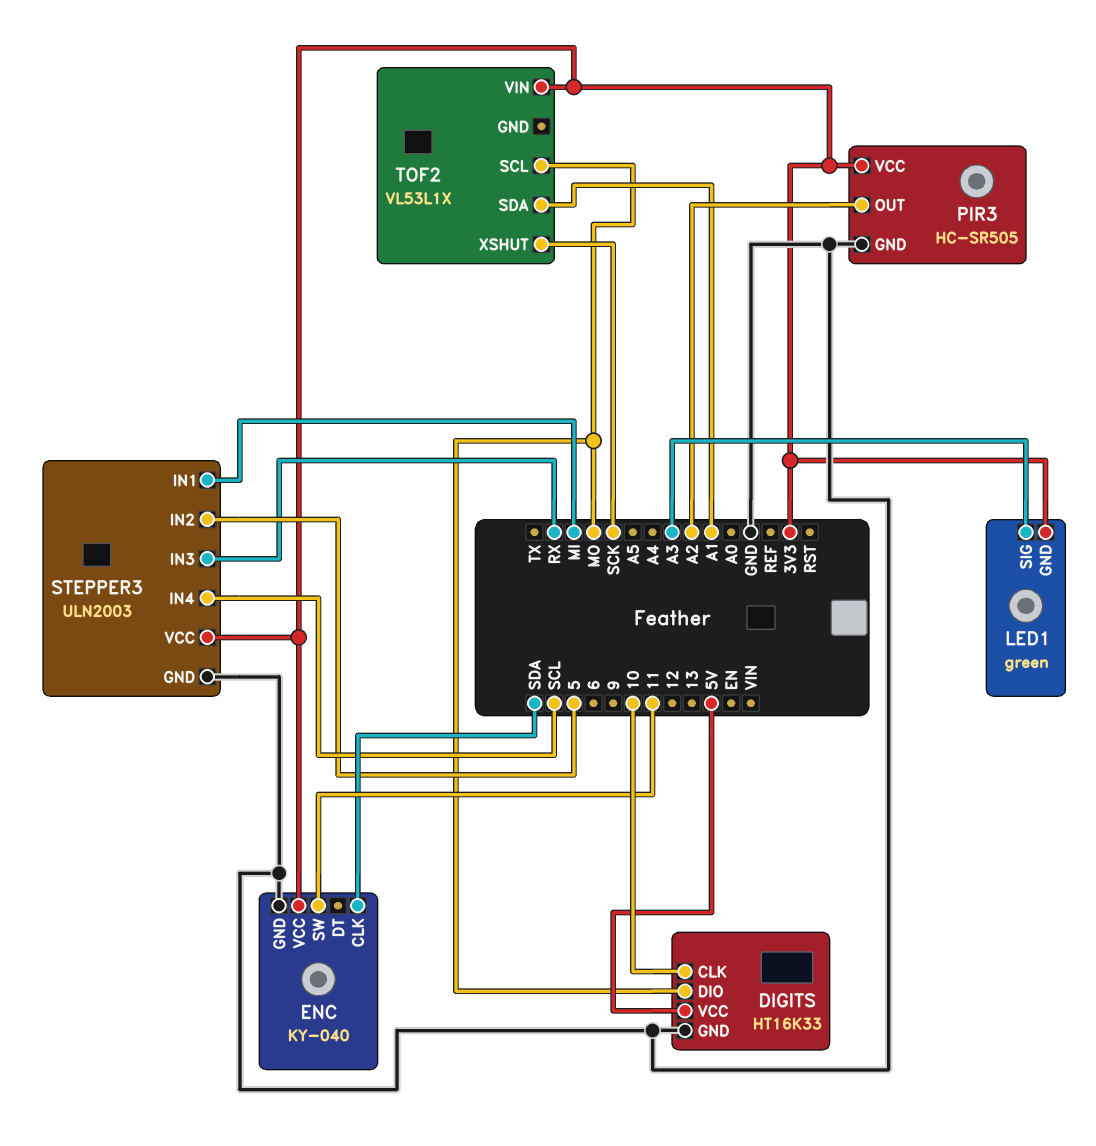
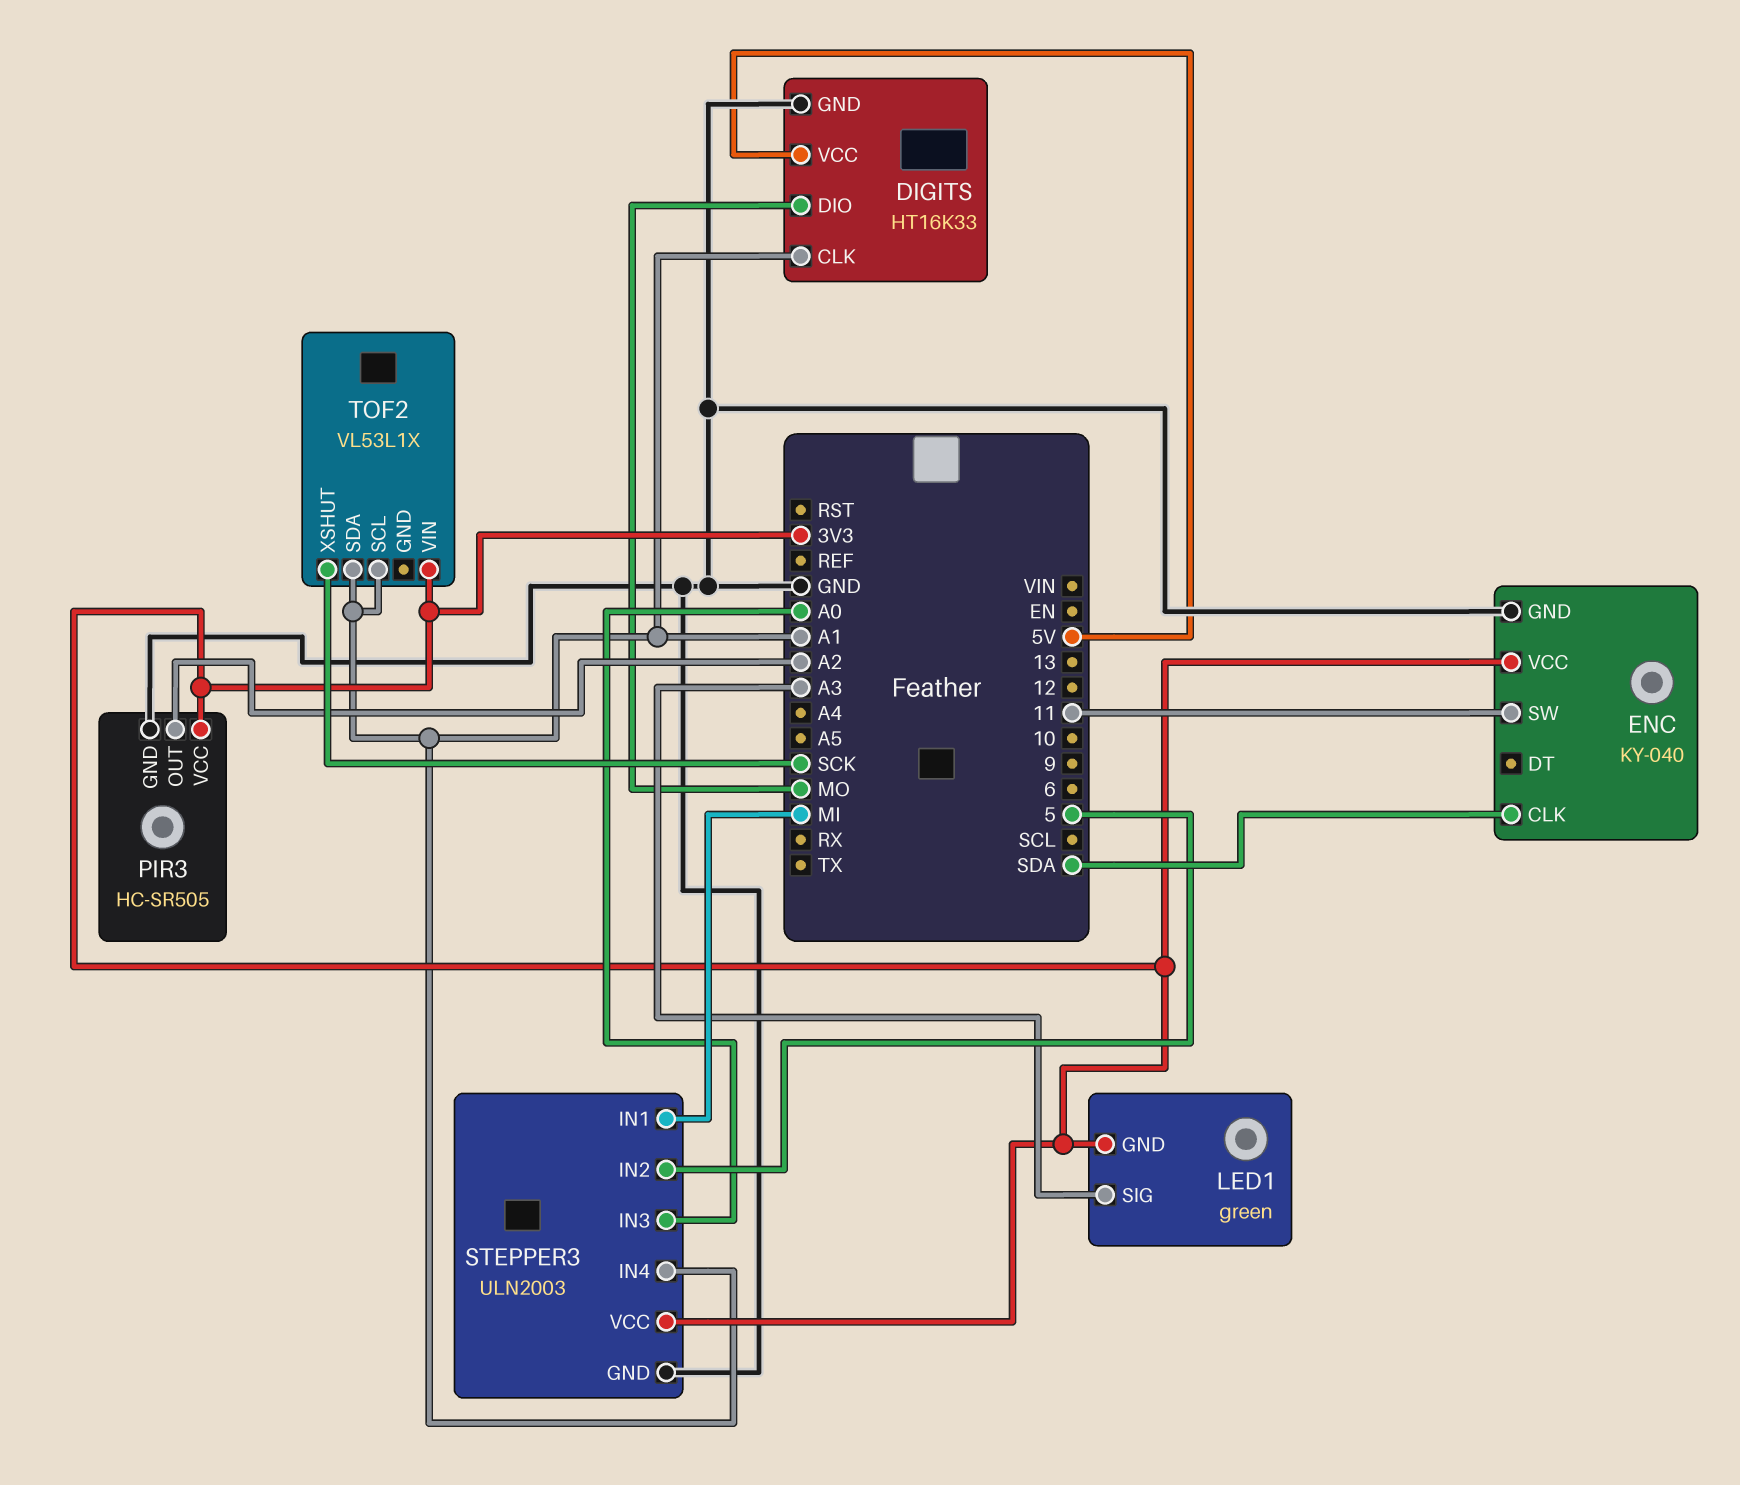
DIGITS pin CLK: 10 -> A1
STEPPER3 pin IN3: RX -> A0
STEPPER3 pin IN4: SCL -> A1
TOF2 pin SCL: MO -> A1

